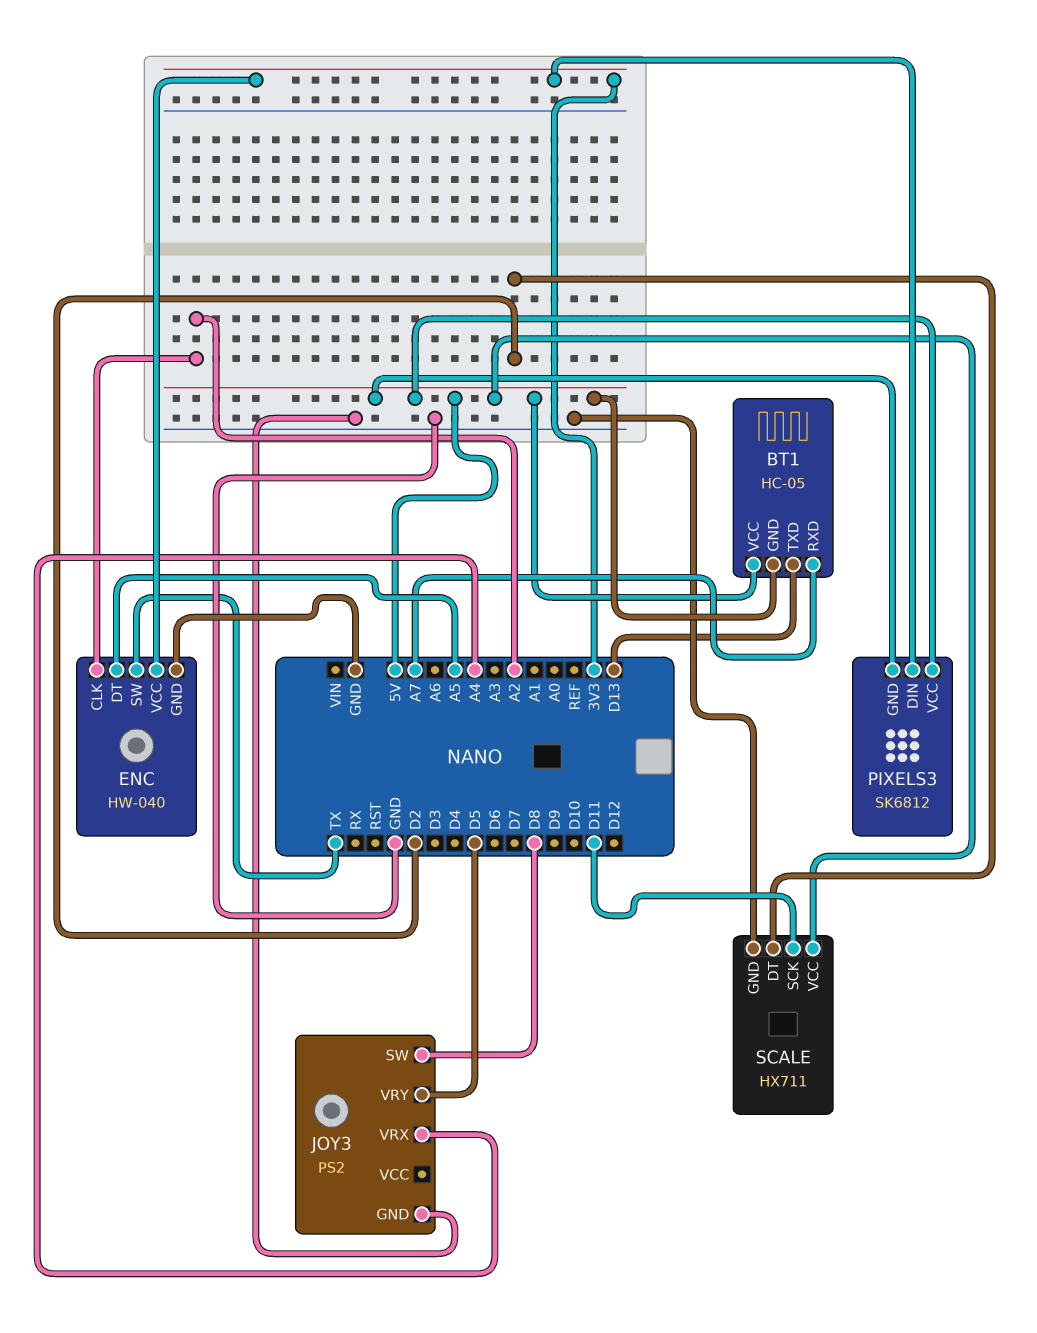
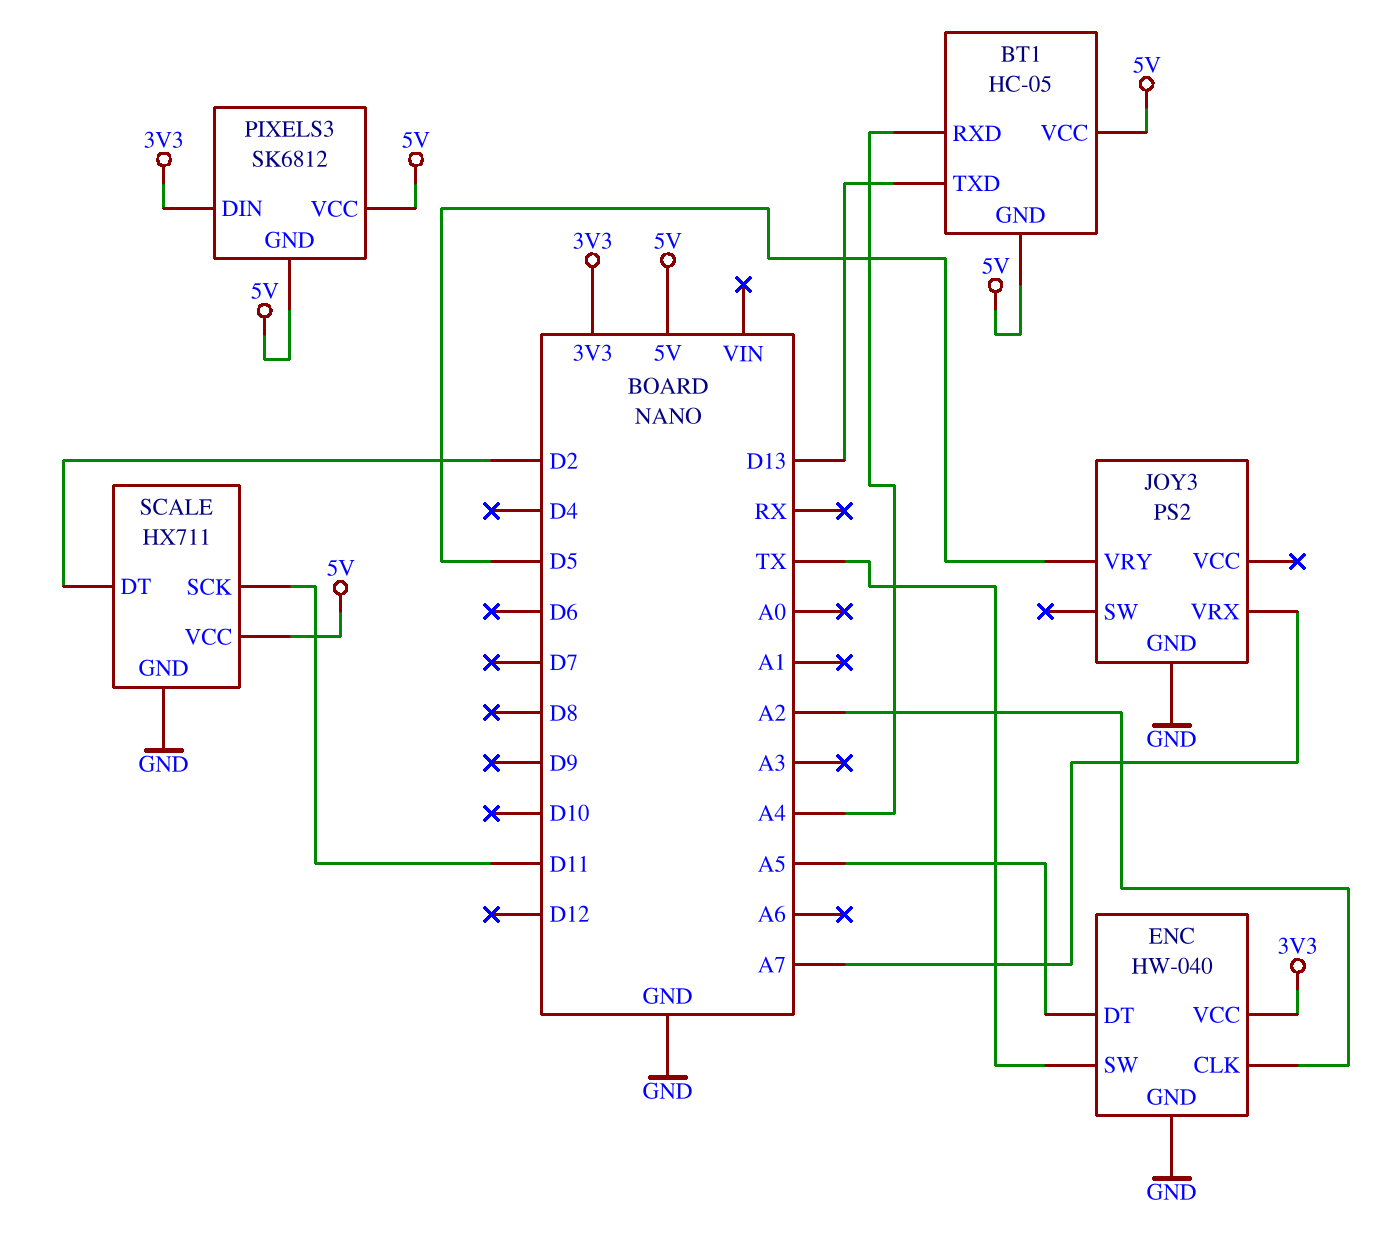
BT1 pin RXD: A7 -> A4
JOY3 pin SW: D8 -> none
JOY3 pin VRX: A4 -> A7

